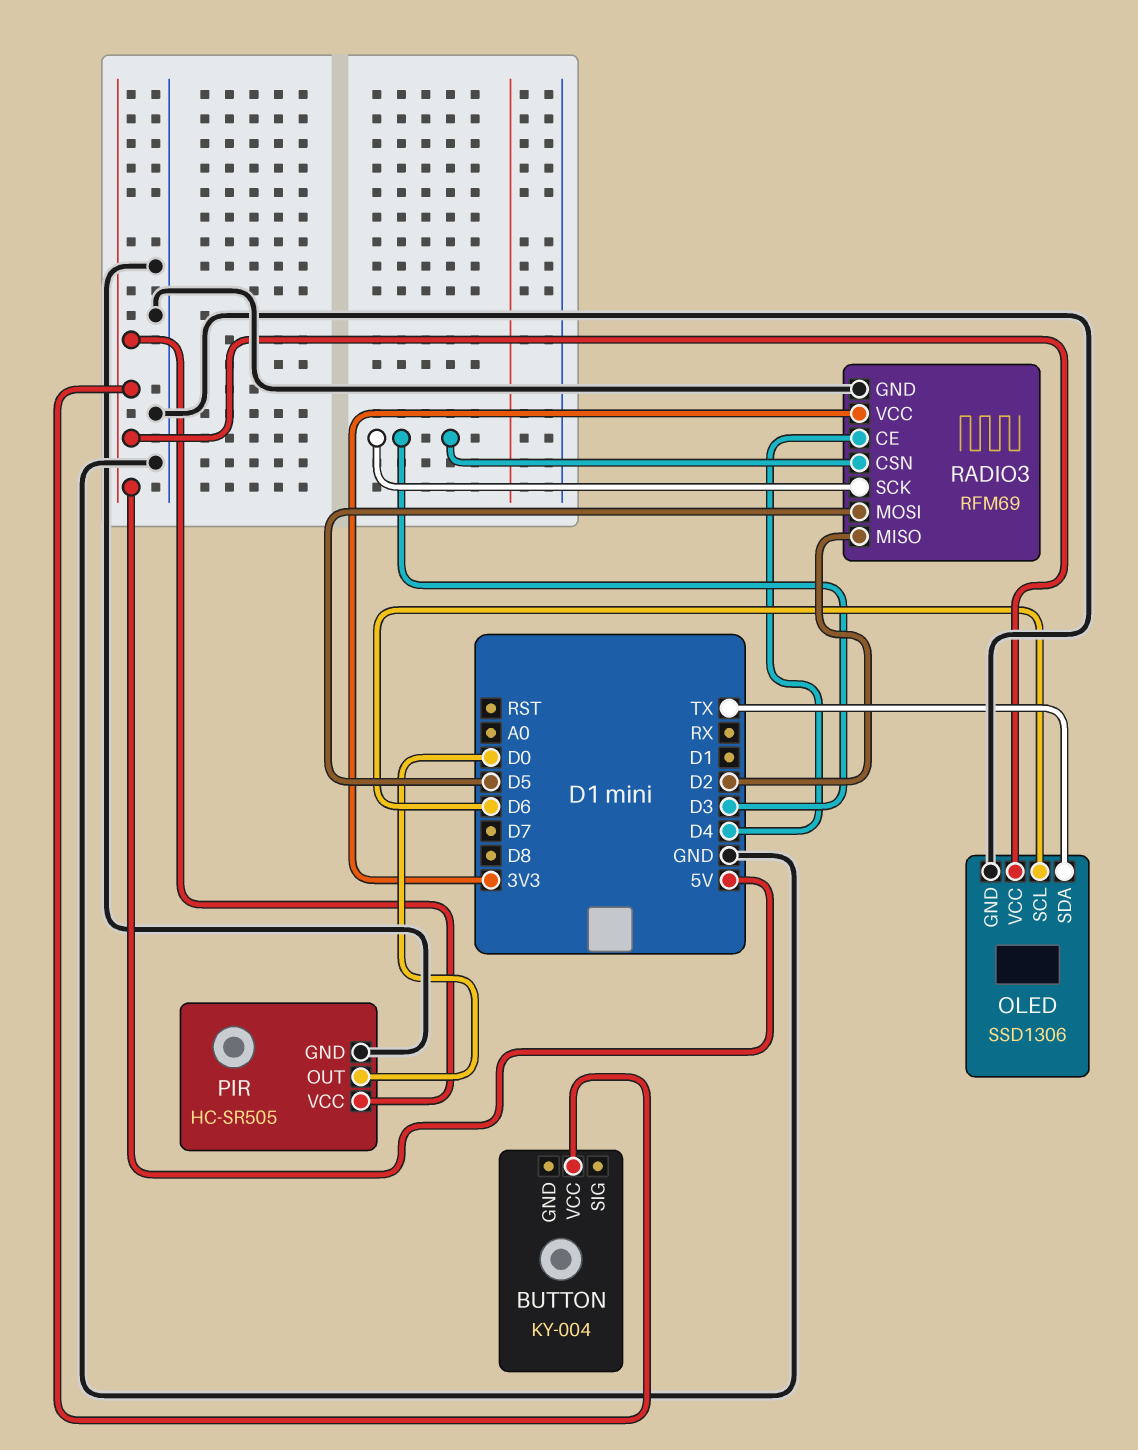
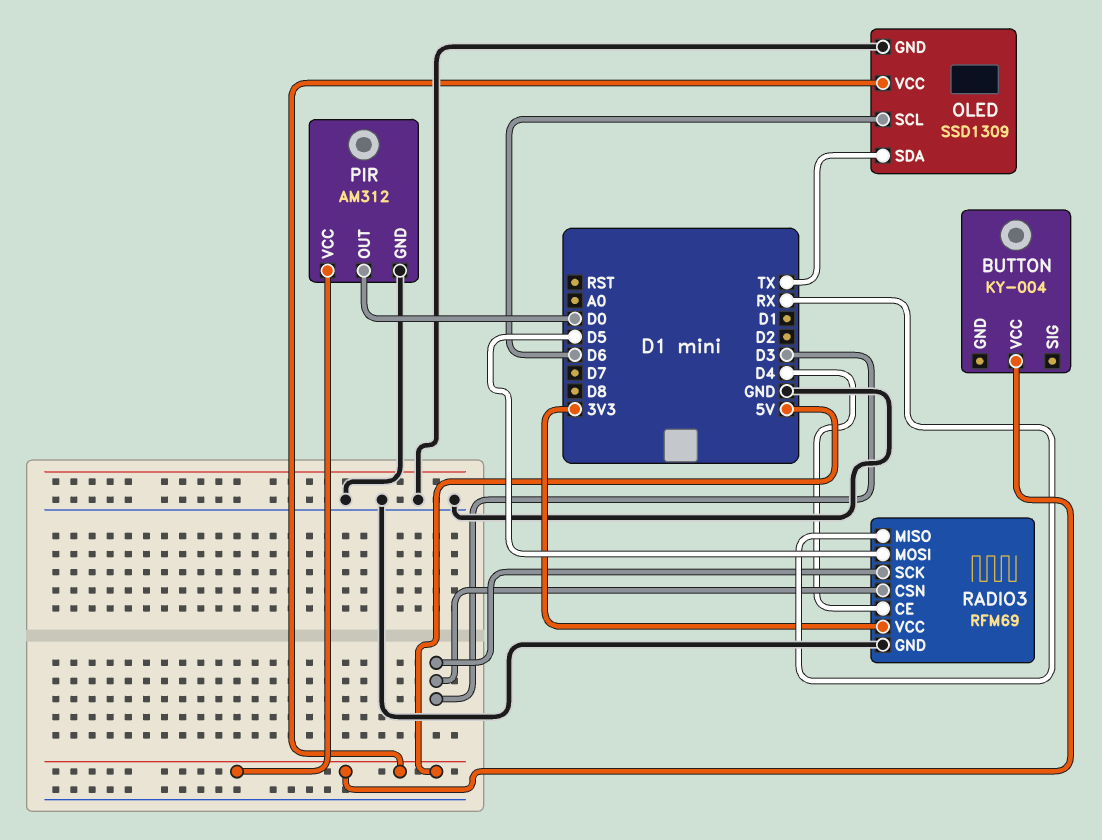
OLED: SSD1306 -> SSD1309
PIR: HC-SR505 -> AM312
RADIO3 pin MISO: D2 -> RX

